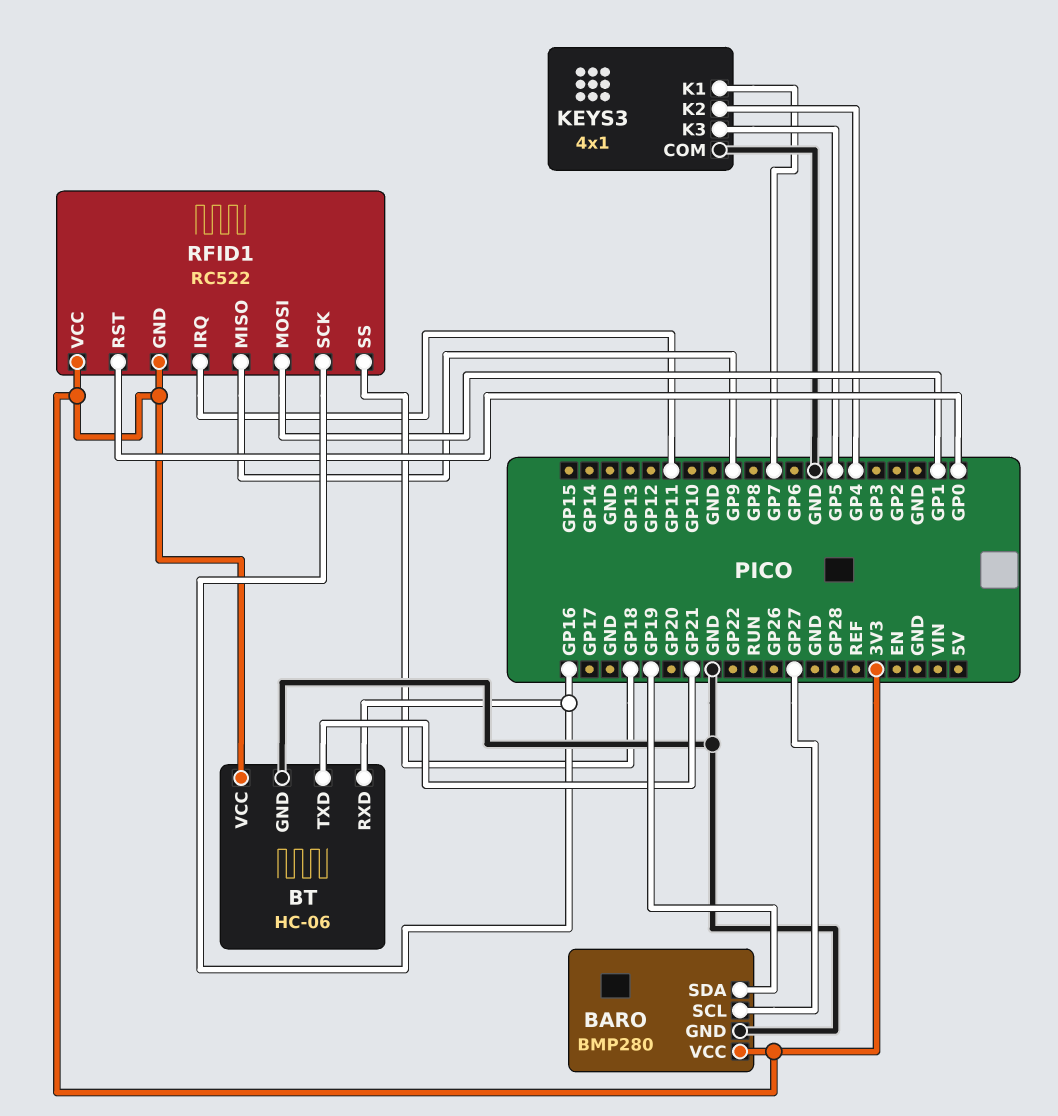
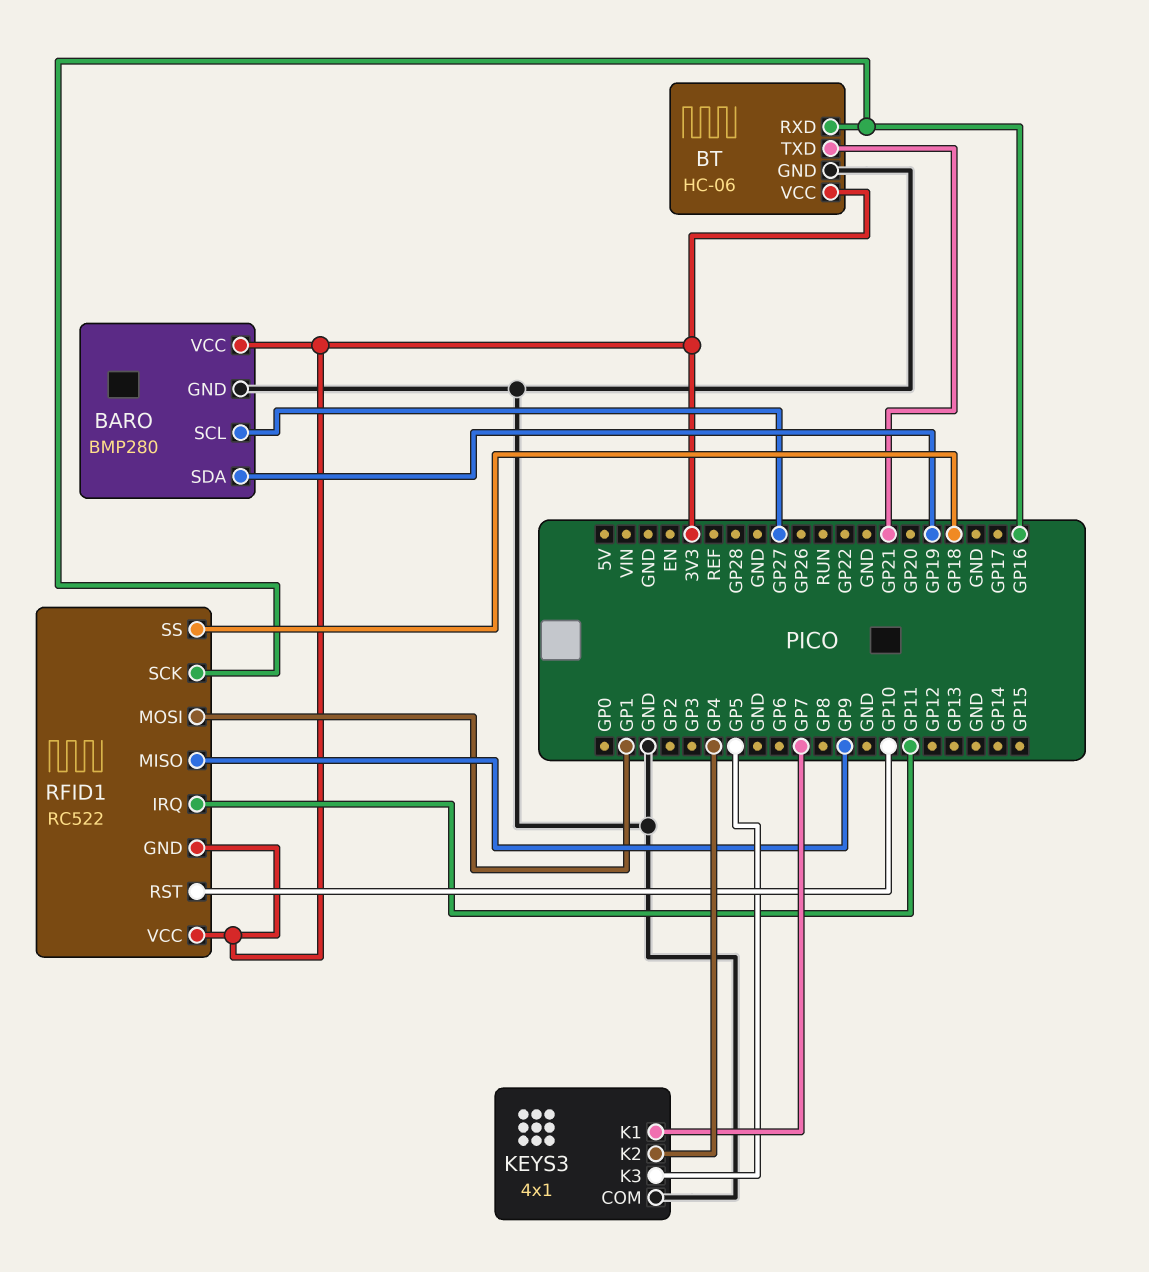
RFID1 pin RST: GP0 -> GP10

